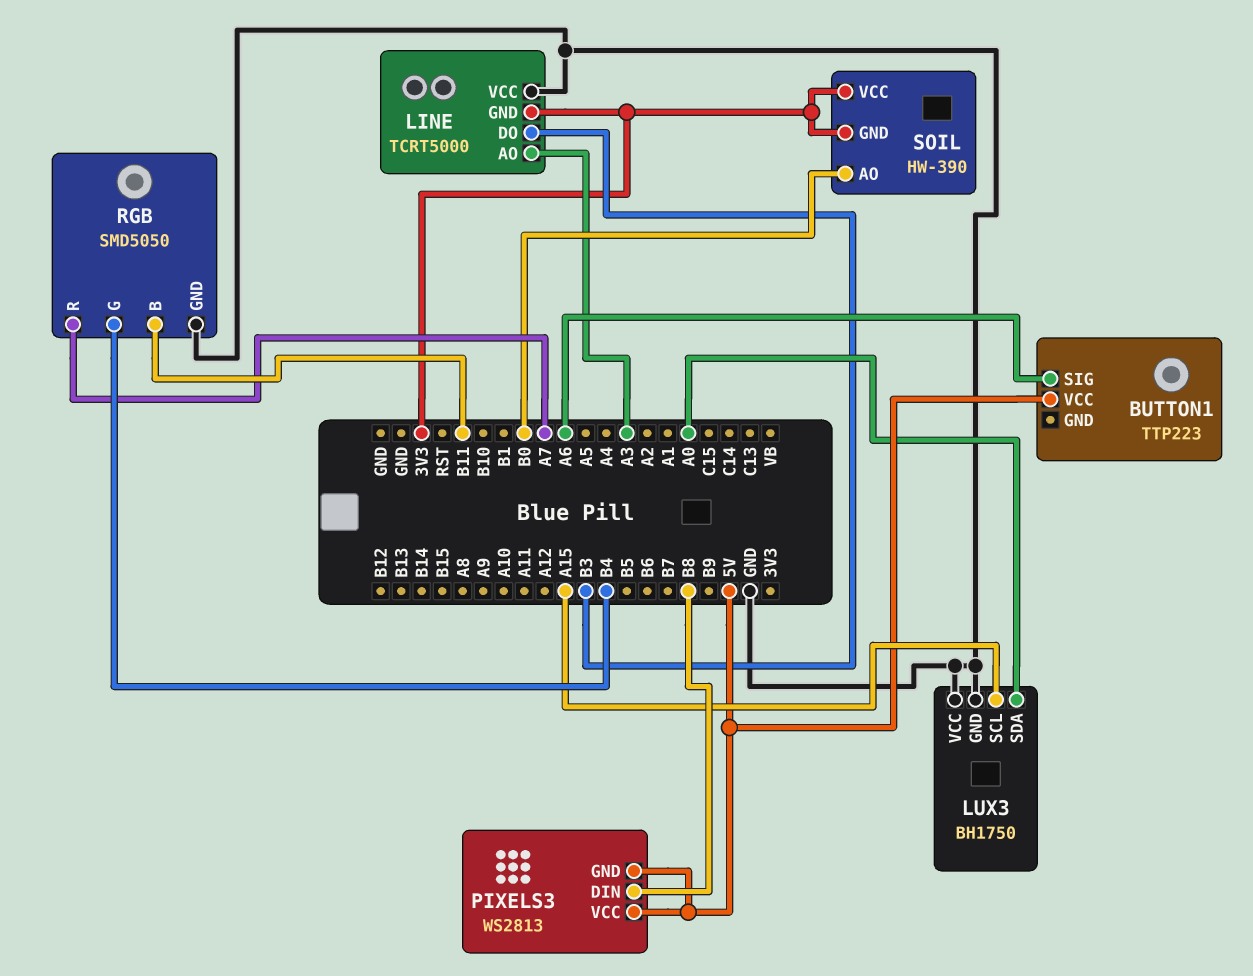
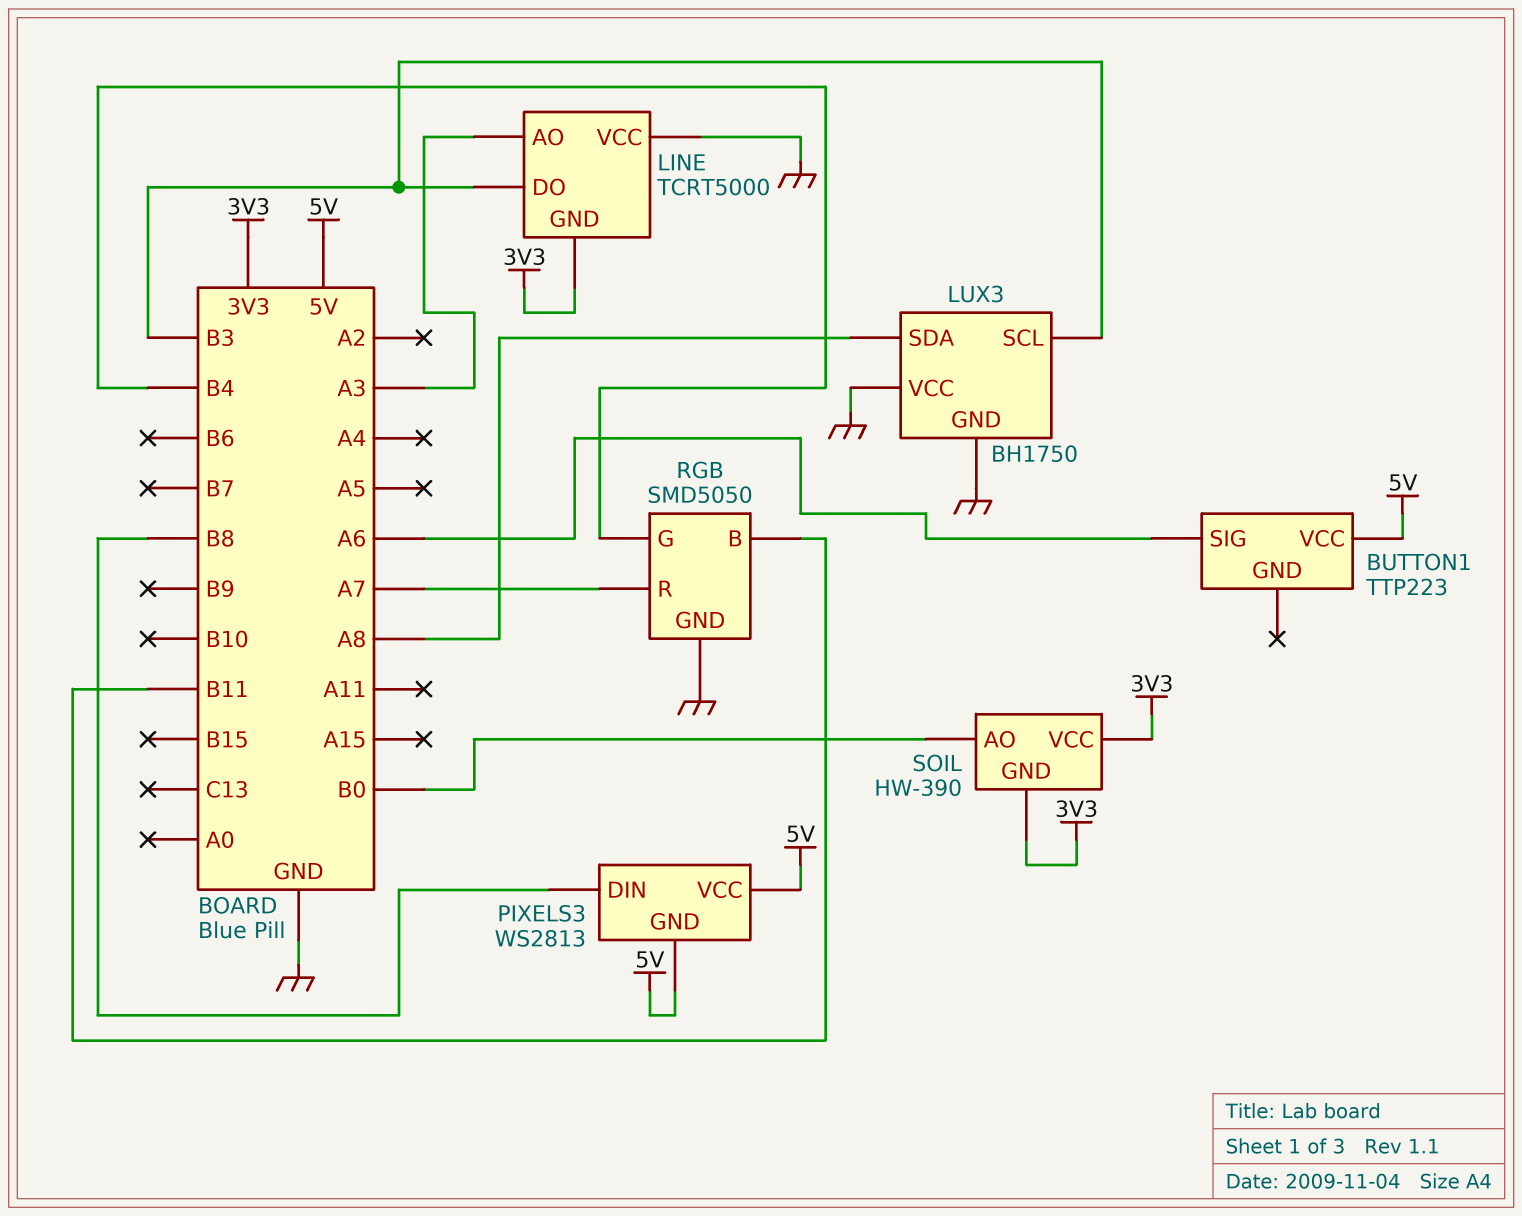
LUX3 pin SCL: A15 -> B3
LUX3 pin SDA: A0 -> A8

